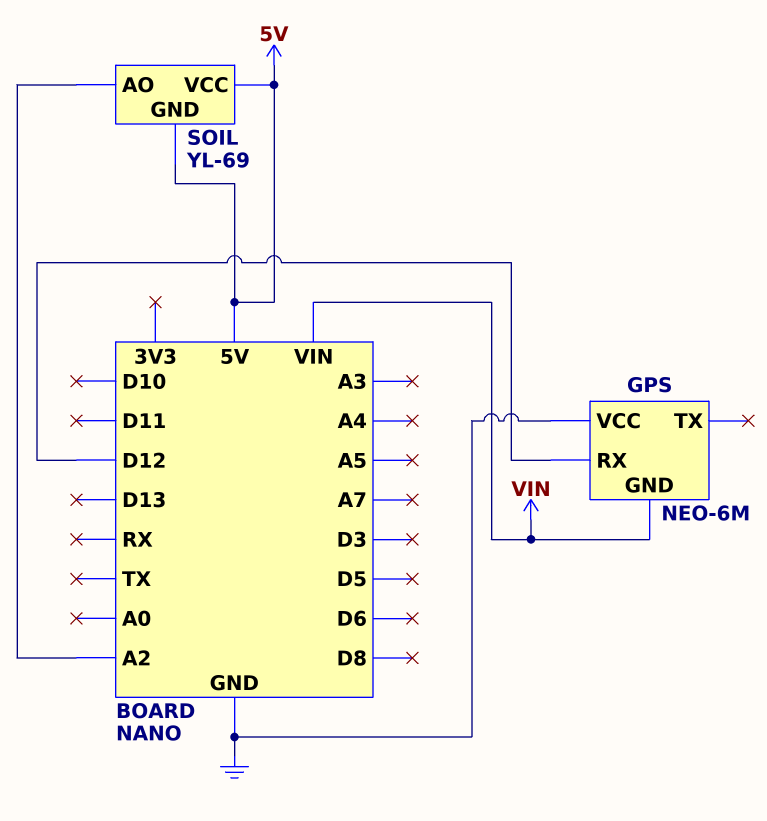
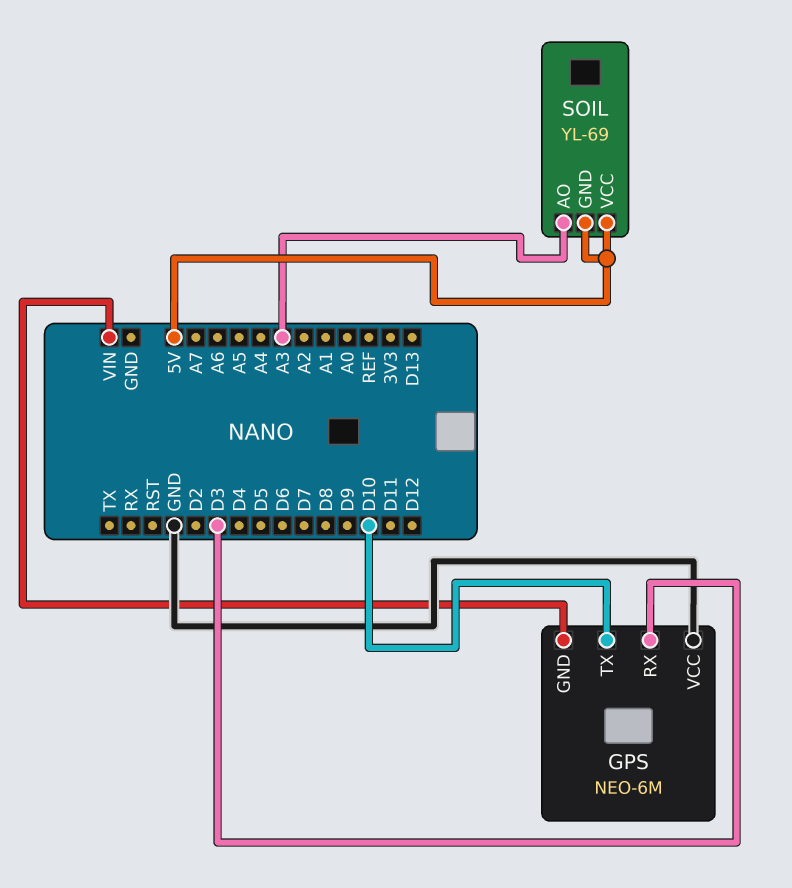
GPS pin RX: D12 -> D3
GPS pin TX: none -> D10
SOIL pin AO: A2 -> A3

